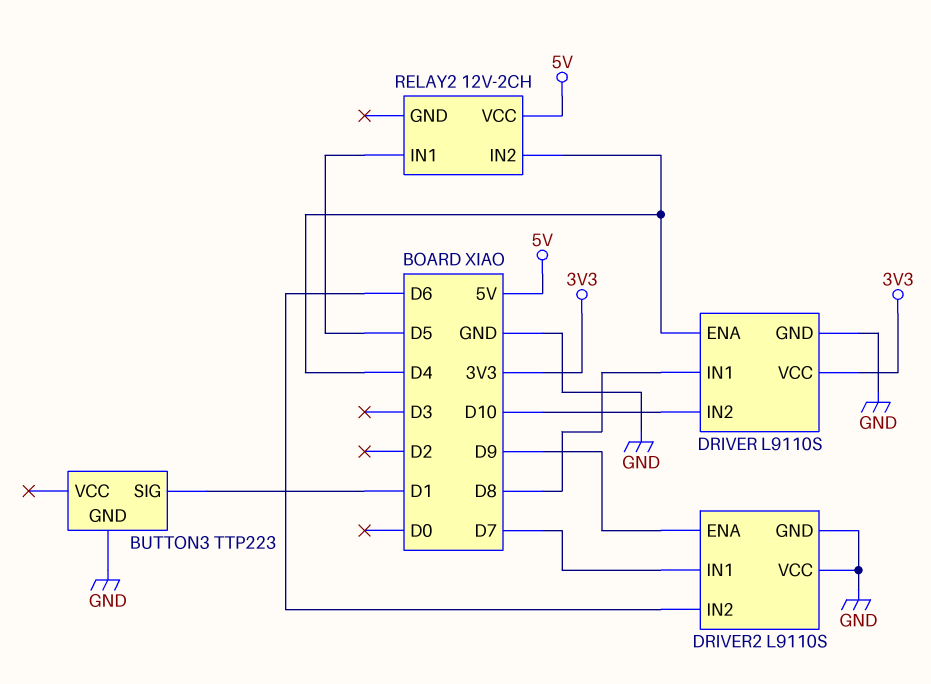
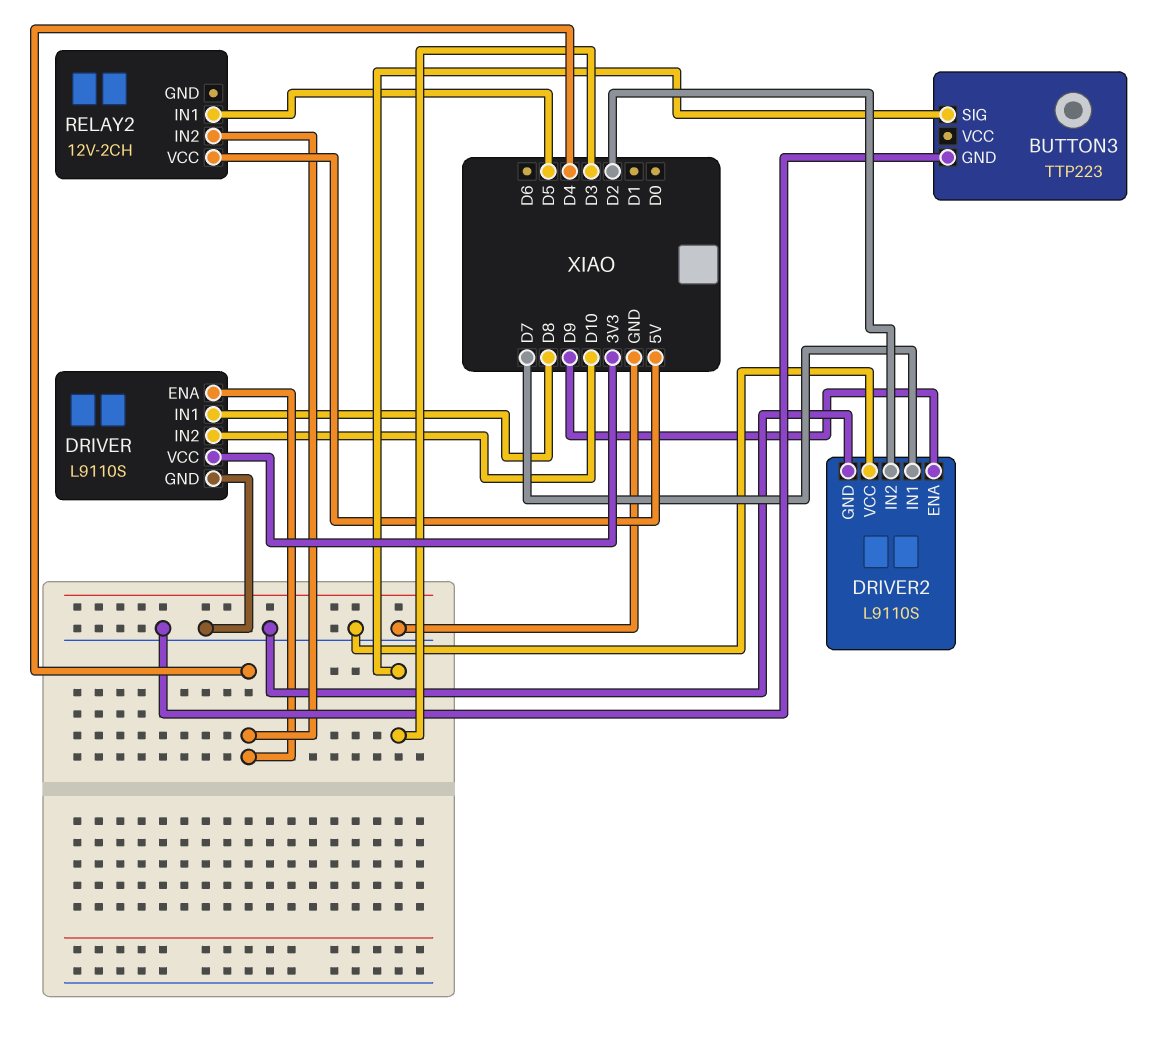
BUTTON3 pin SIG: D1 -> D3
DRIVER2 pin IN2: D6 -> D2

